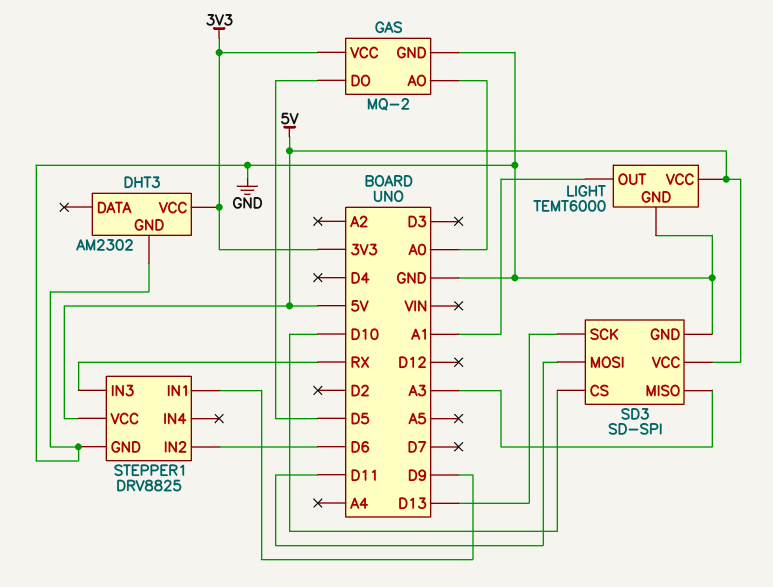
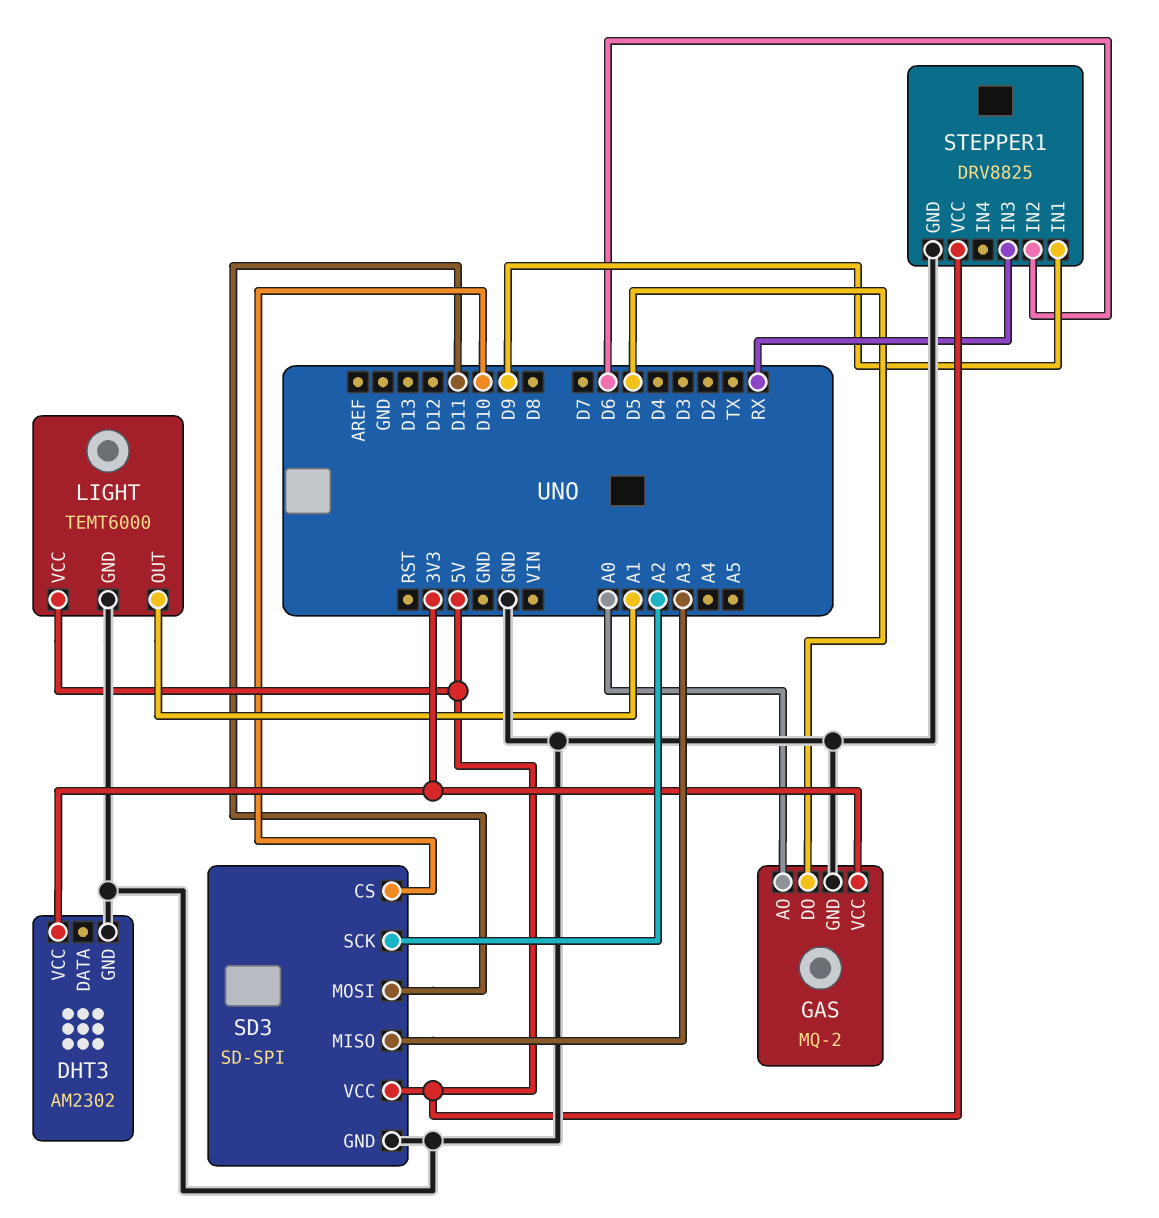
SD3 pin SCK: D13 -> A2

